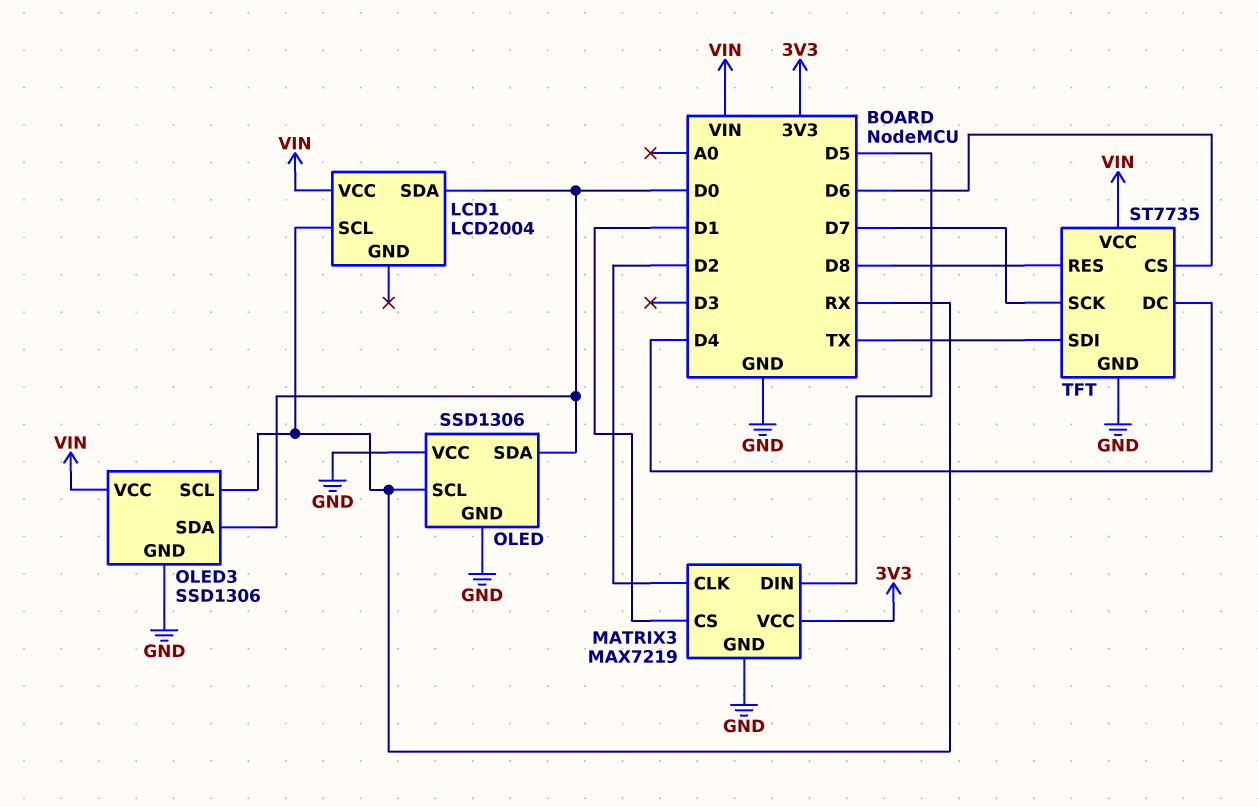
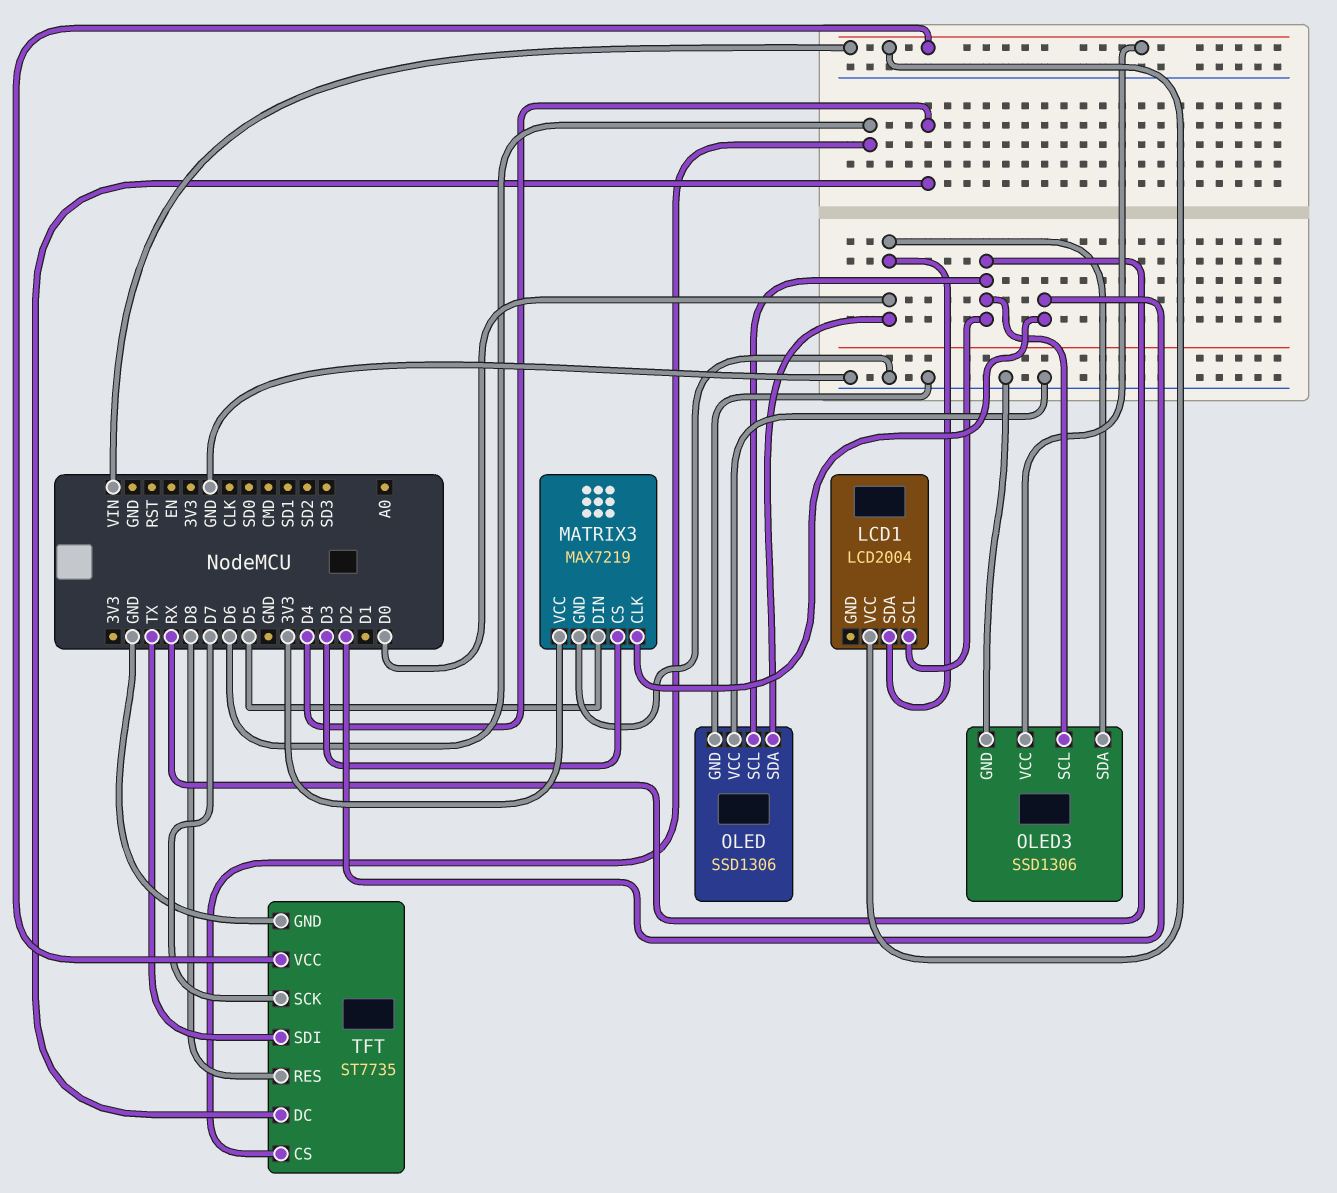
MATRIX3 pin CS: D1 -> D3

